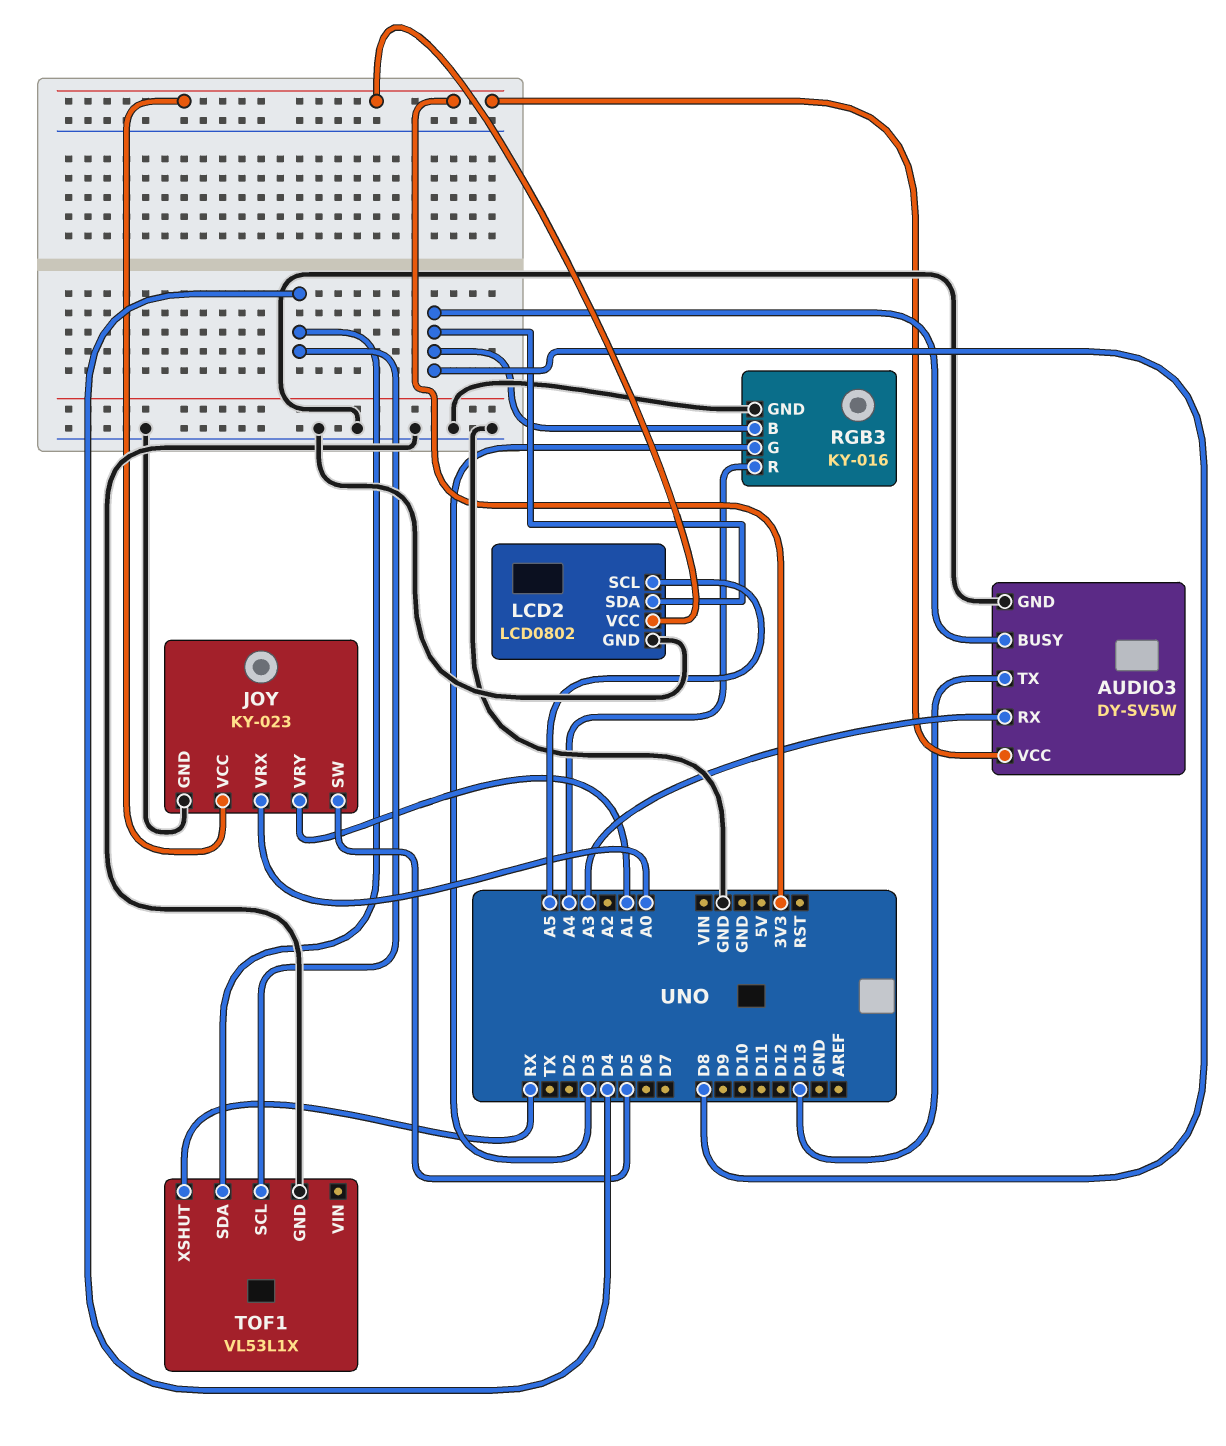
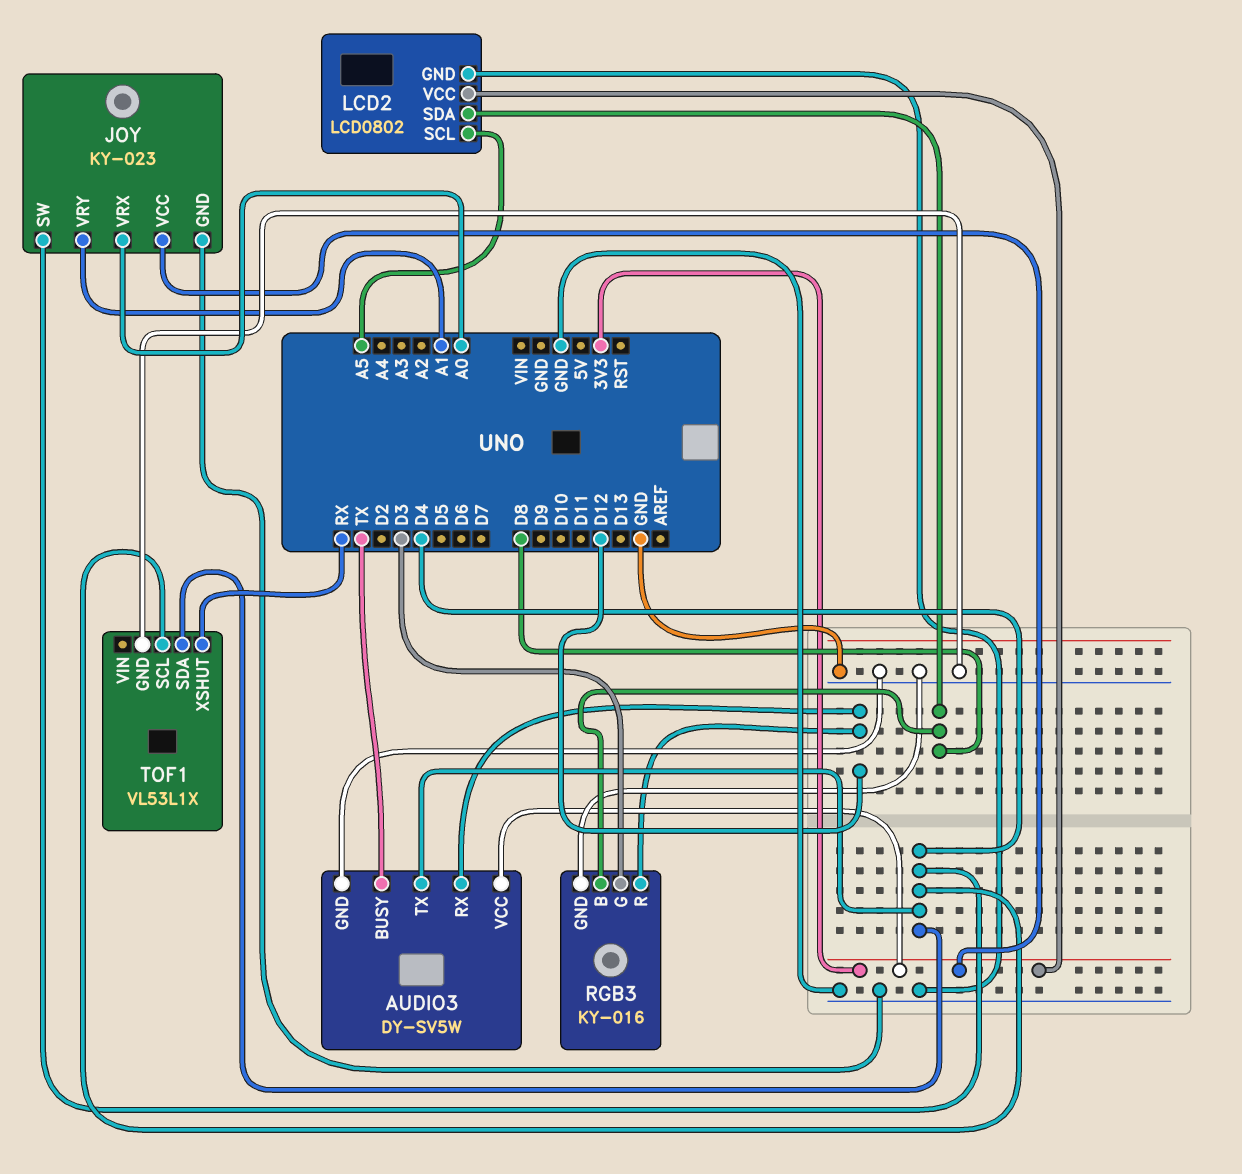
AUDIO3 pin BUSY: D8 -> TX
AUDIO3 pin RX: A3 -> D12
AUDIO3 pin TX: D13 -> D4
JOY pin SW: D5 -> D4
RGB3 pin R: A4 -> D12

